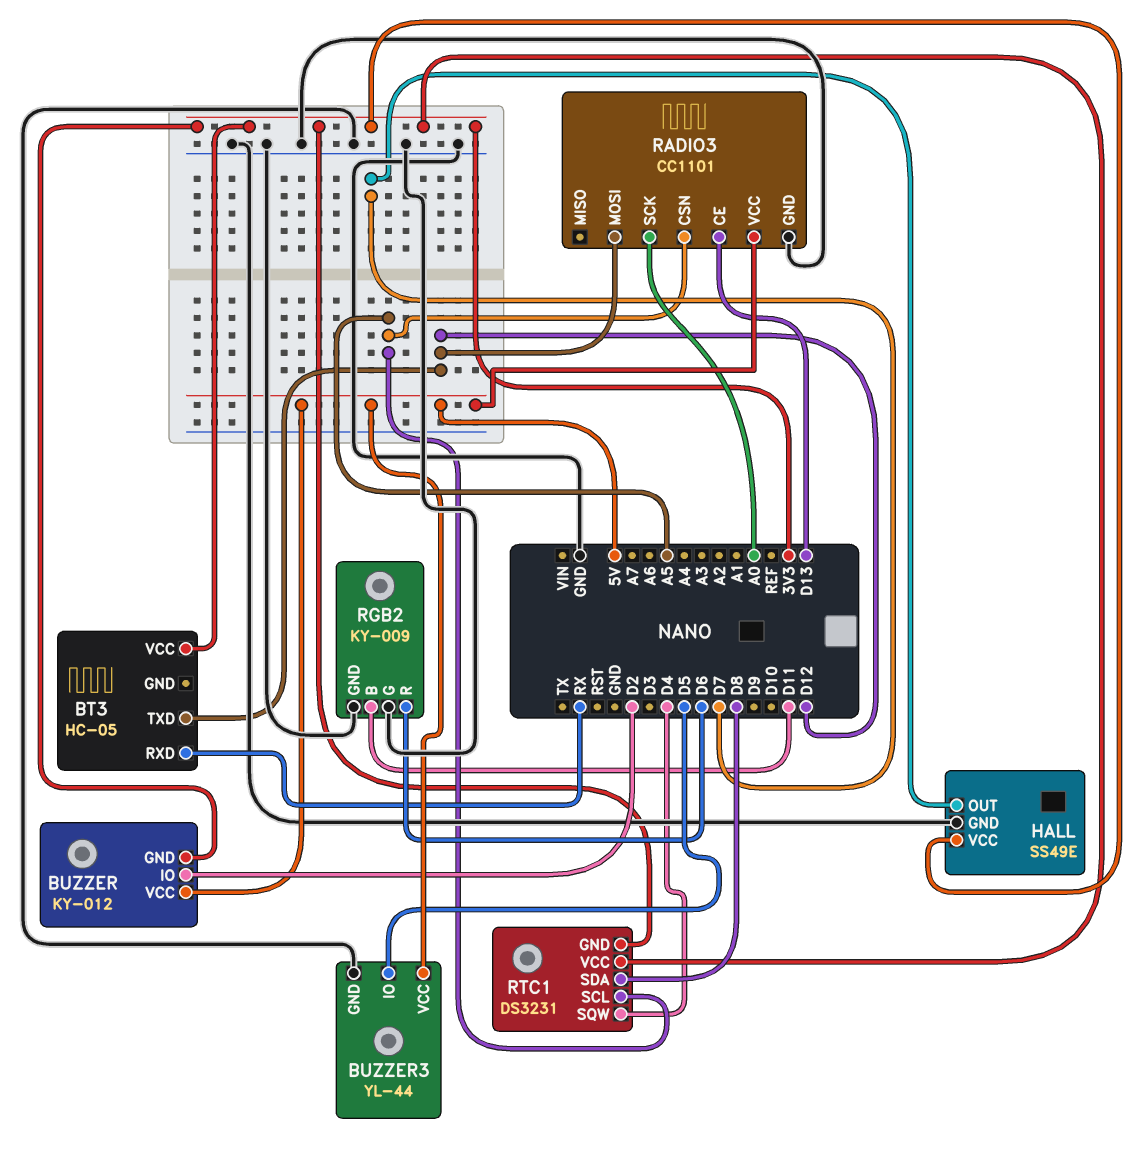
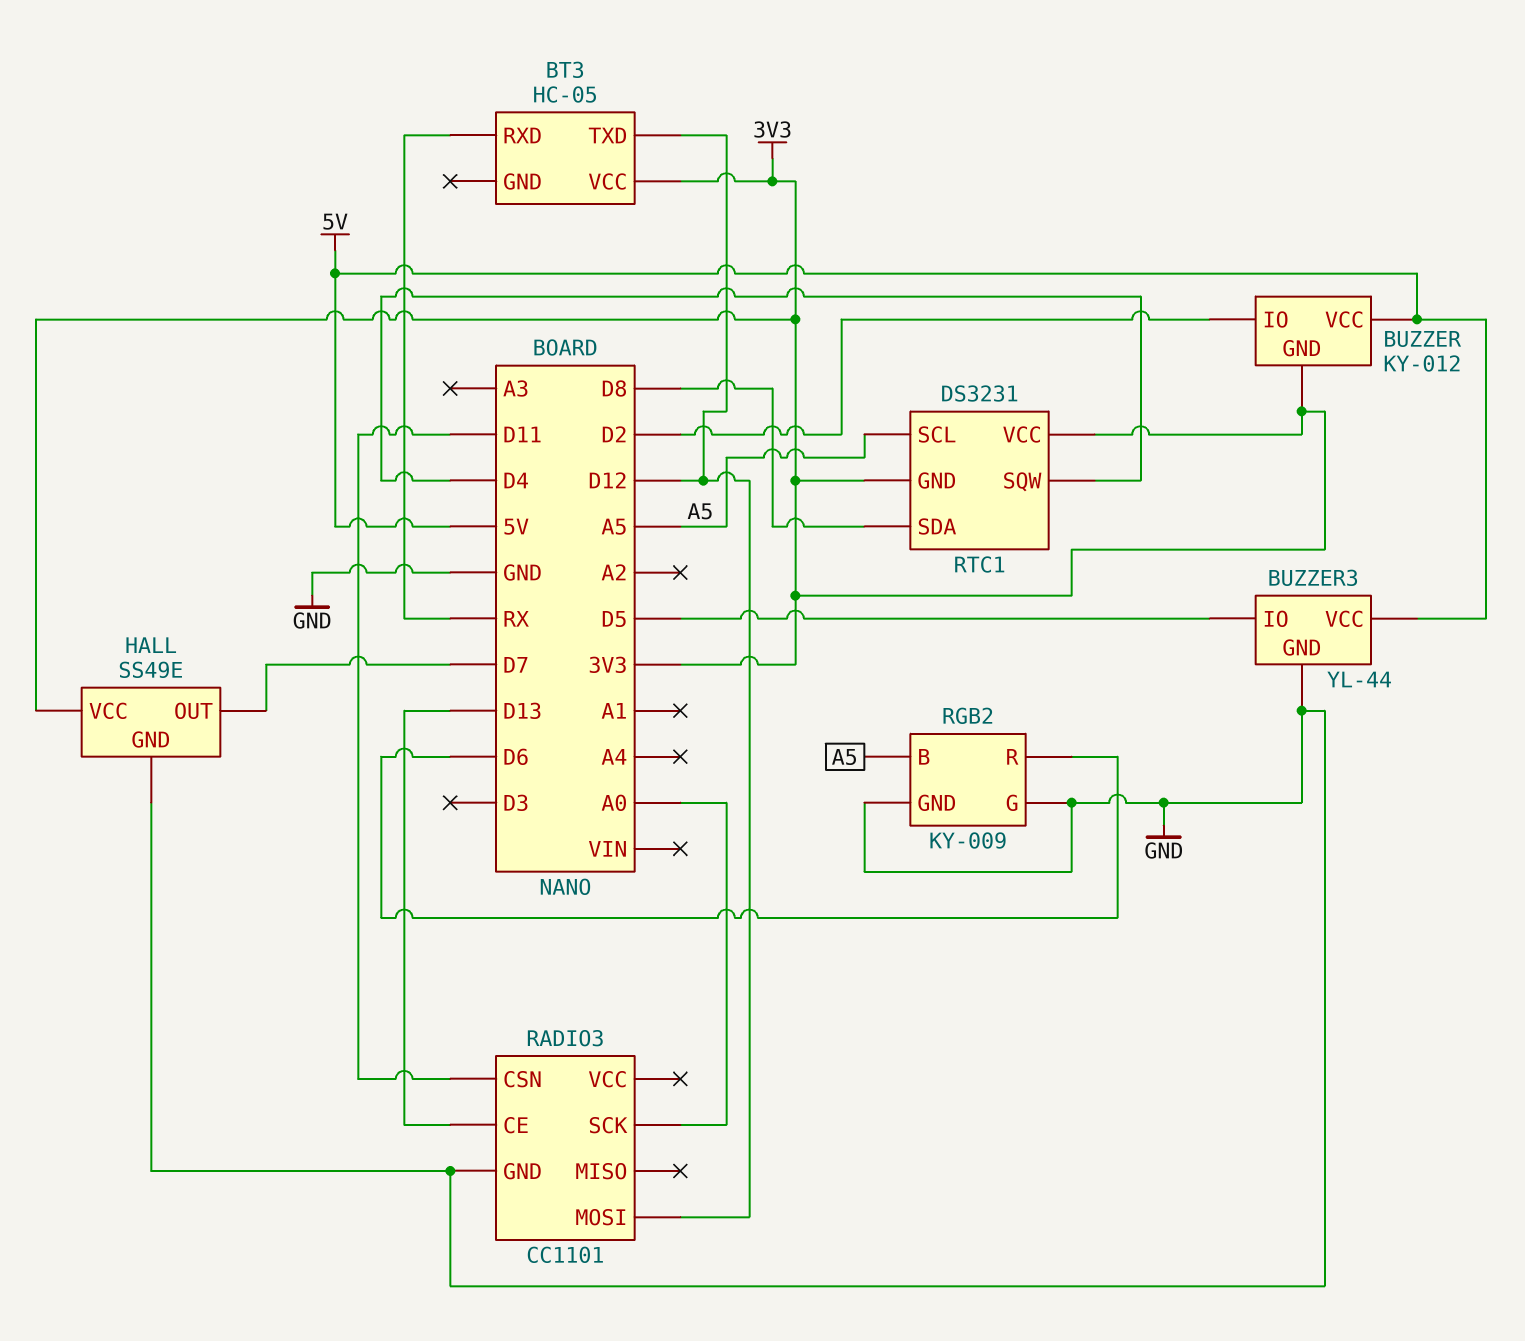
RADIO3 pin CSN: A5 -> D11
RADIO3 pin VCC: 5V -> none
RGB2 pin B: D11 -> A5

